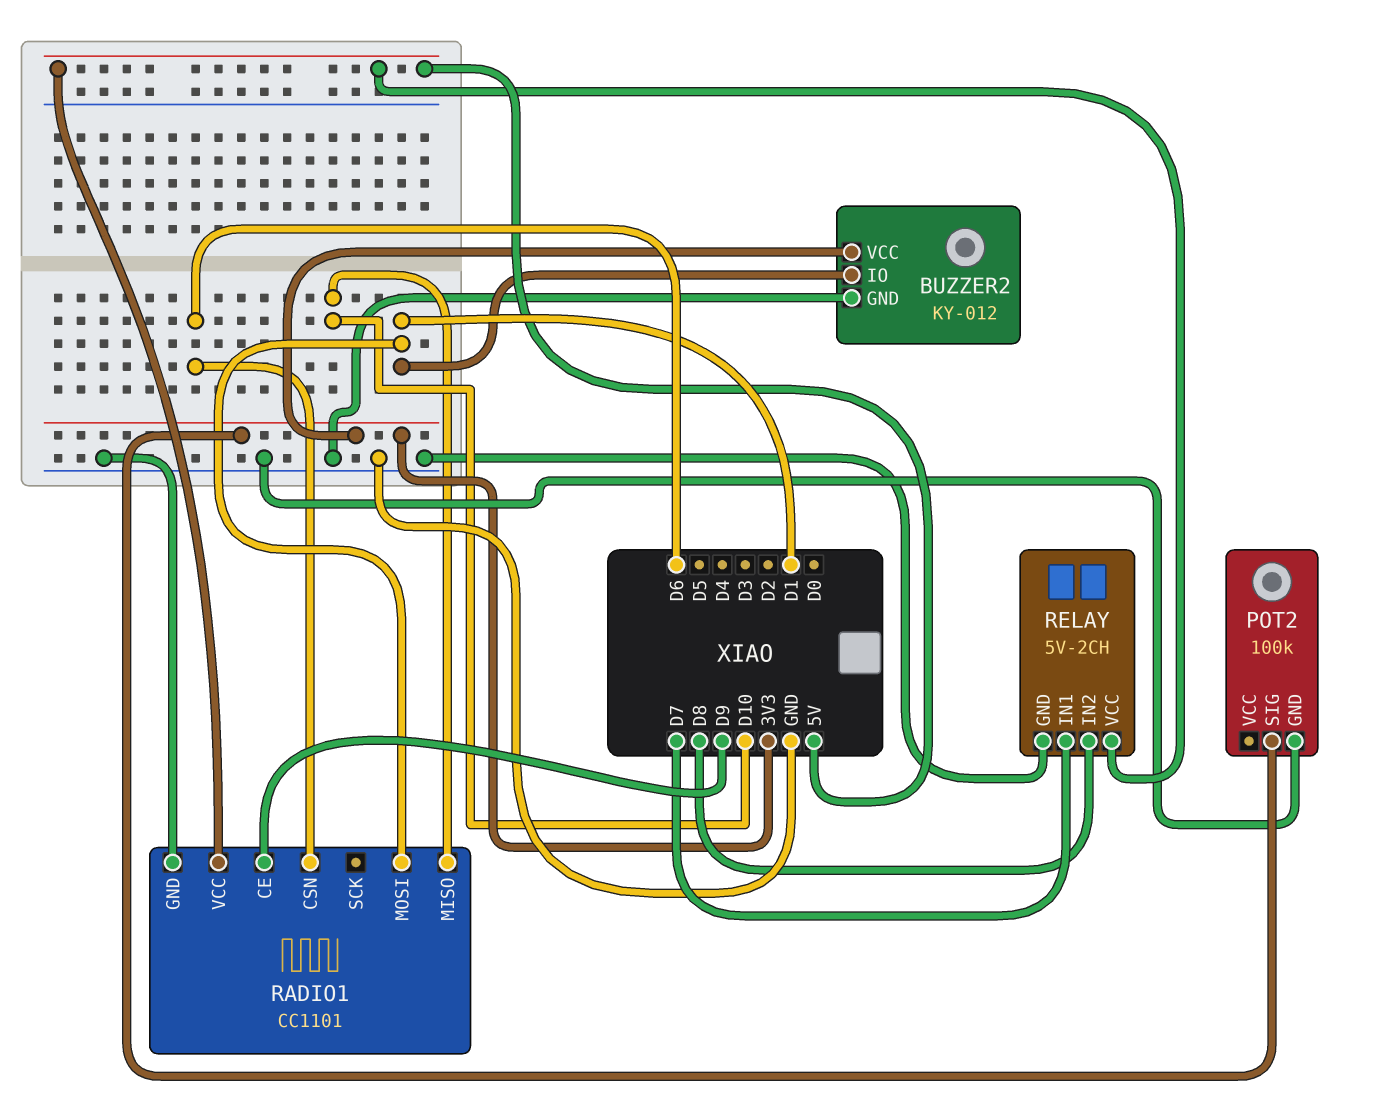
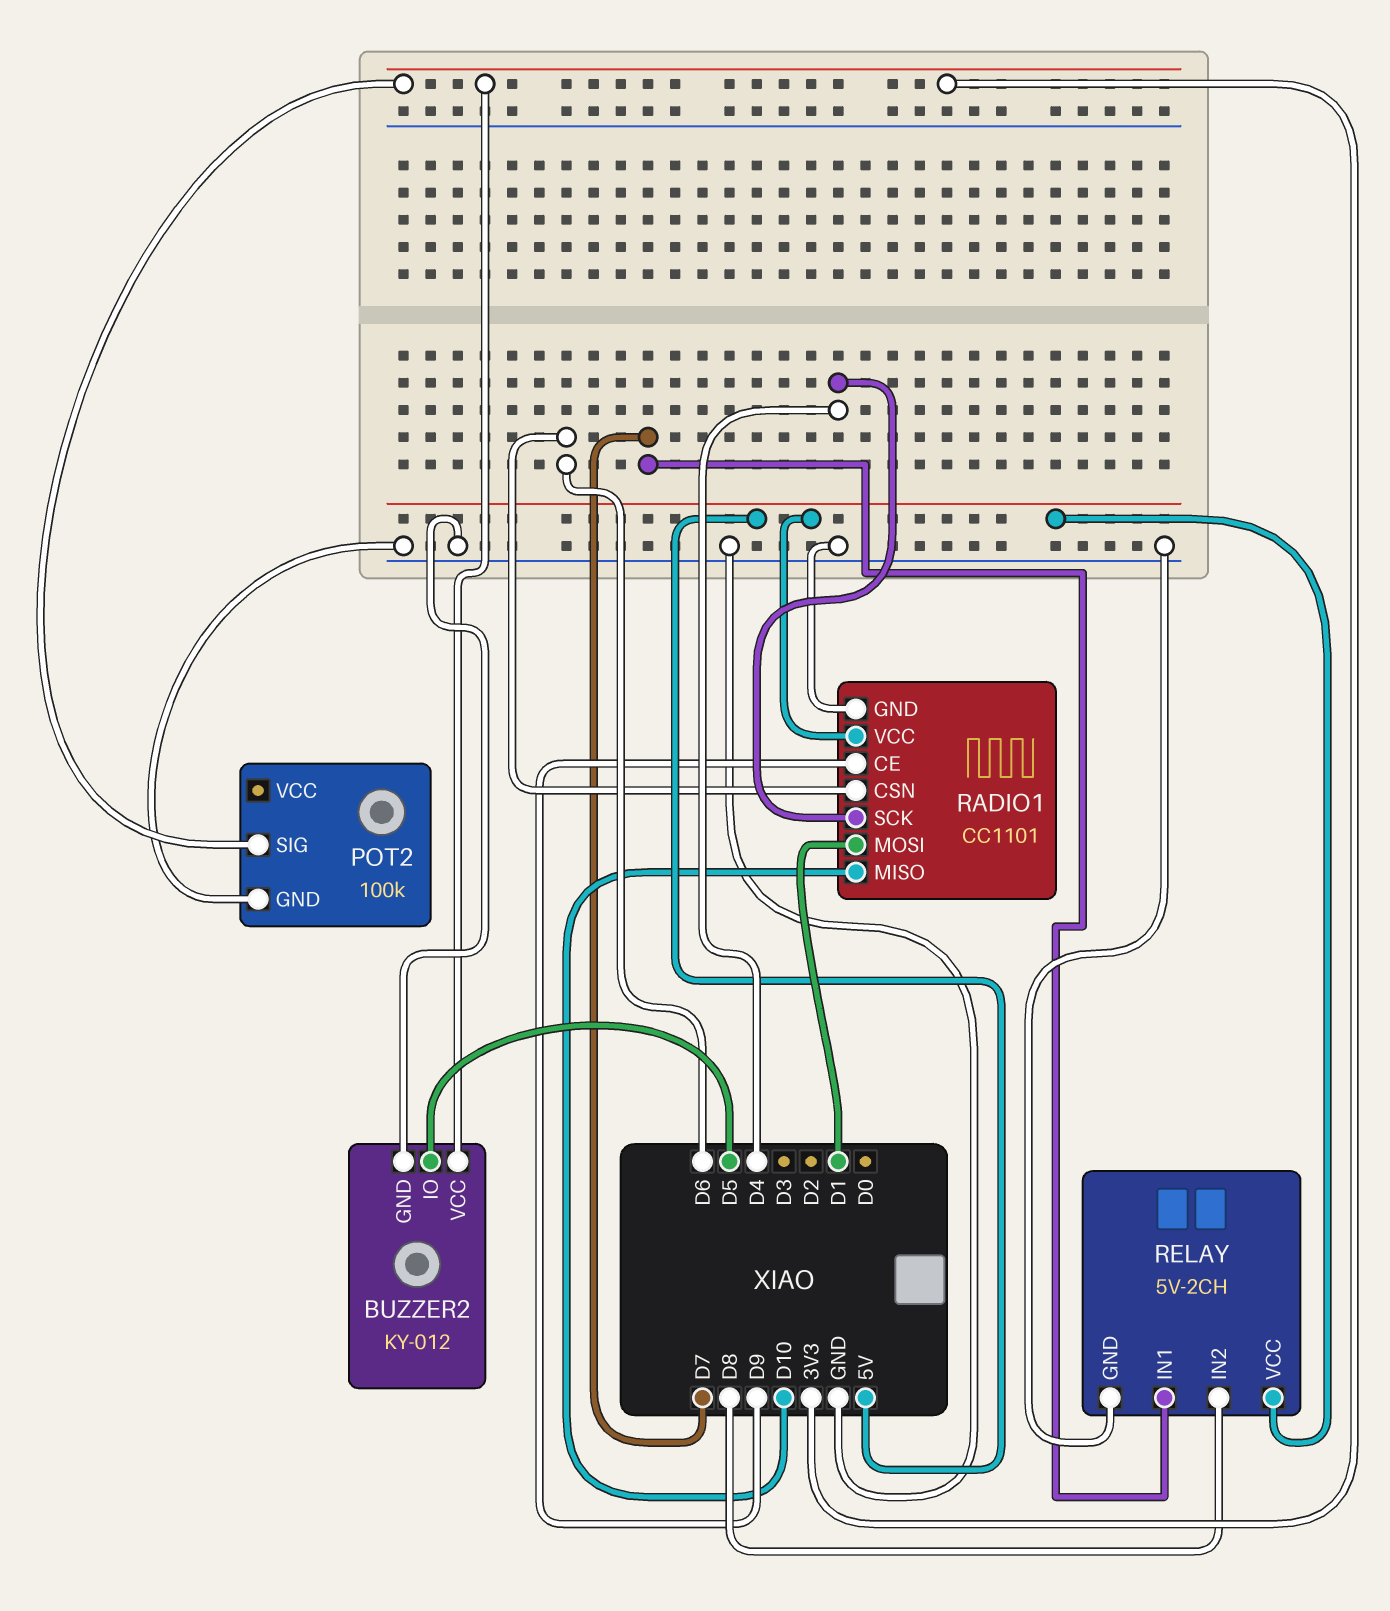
BUZZER2 pin IO: D1 -> D5
RADIO1 pin SCK: none -> D4

